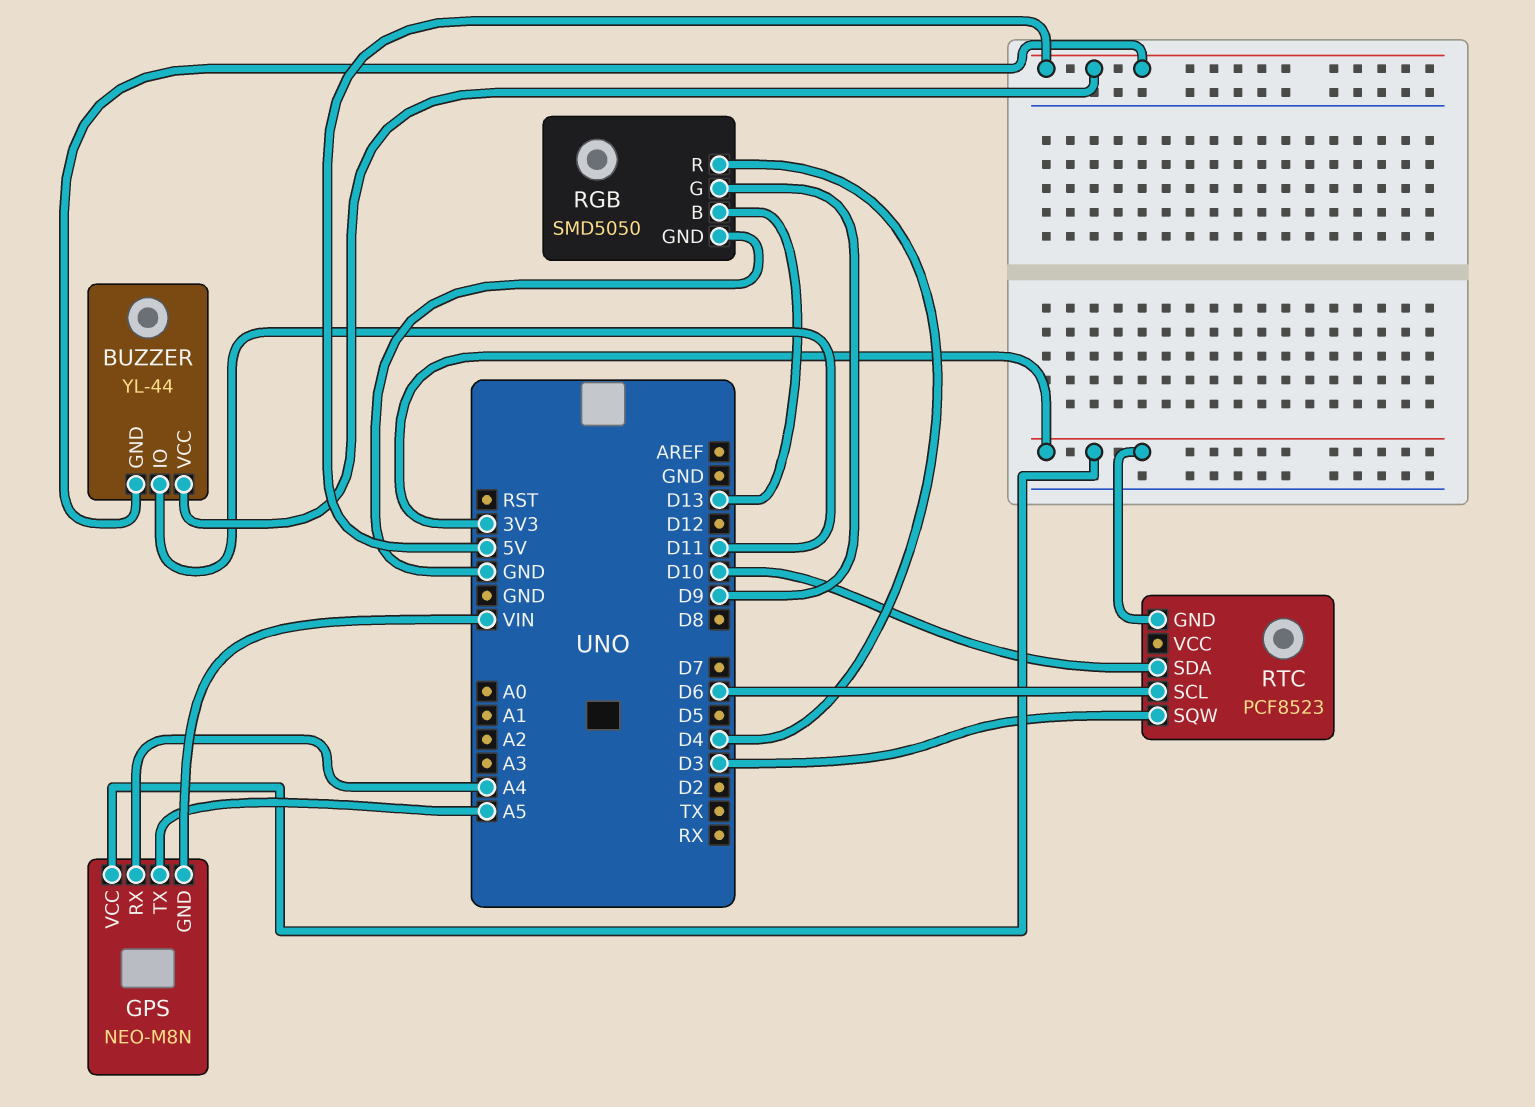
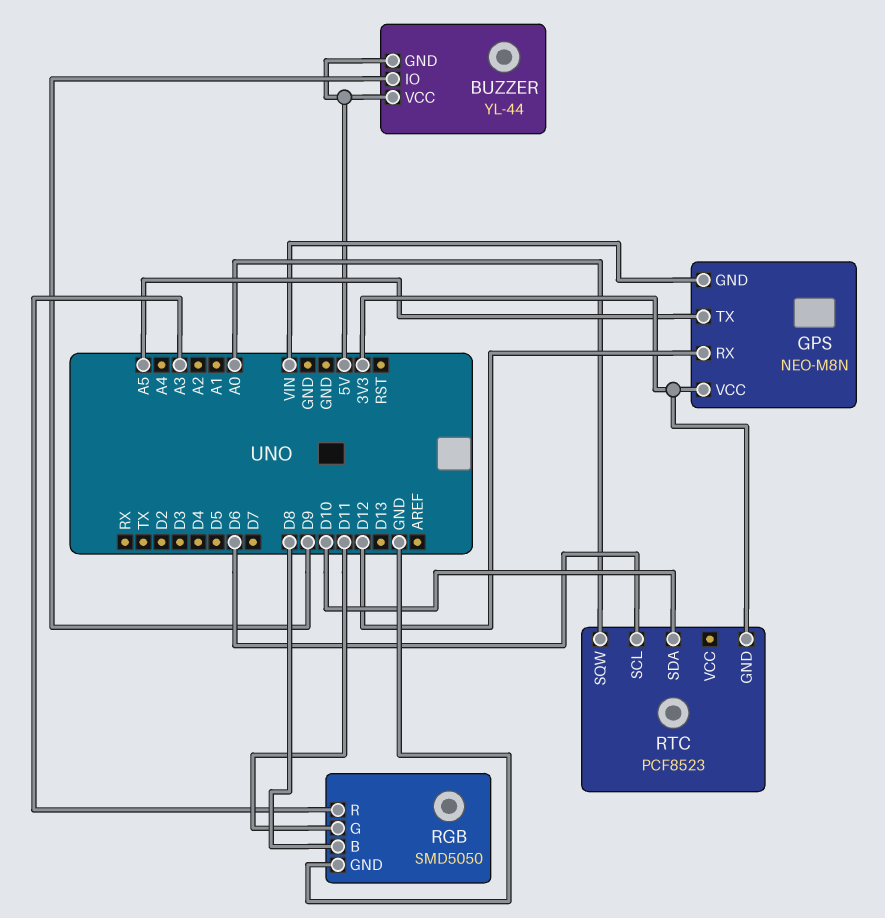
BUZZER pin IO: D11 -> D9
GPS pin RX: A4 -> D12
RGB pin B: D13 -> D8
RGB pin G: D9 -> D11
RGB pin R: D4 -> A3
RTC pin SQW: D3 -> A0

